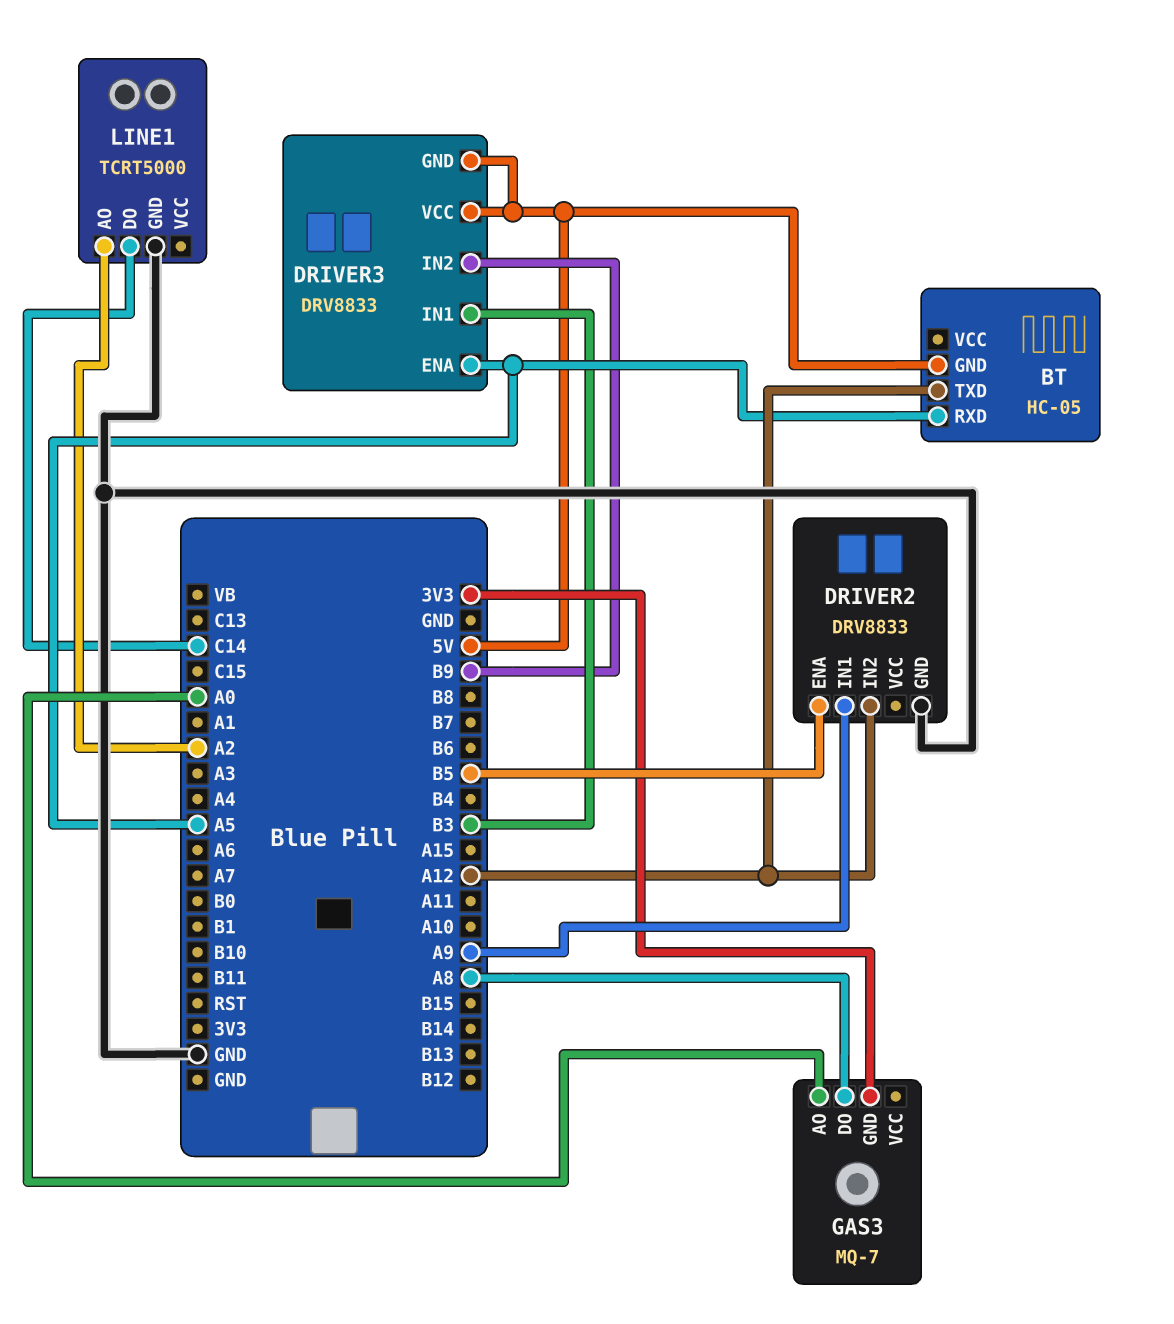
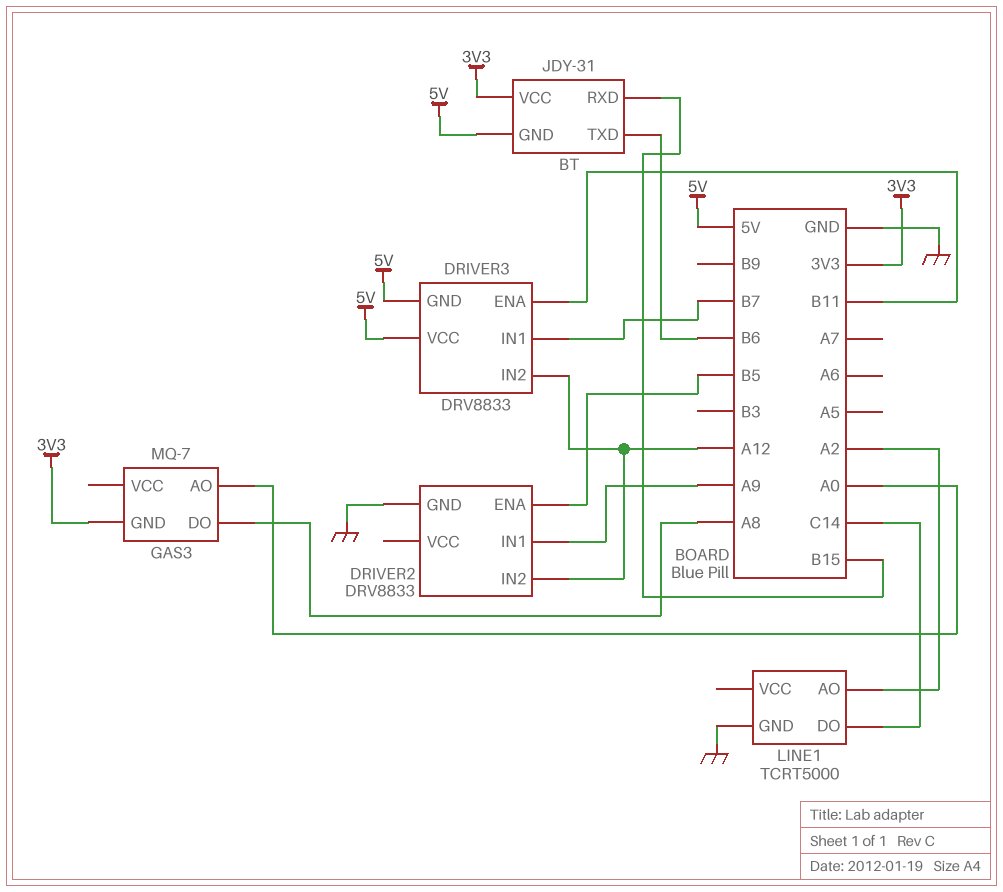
BT: HC-05 -> JDY-31
BT pin RXD: A5 -> B15
BT pin TXD: A12 -> B6
BT pin VCC: none -> 3V3
DRIVER3 pin ENA: A5 -> B11
DRIVER3 pin IN1: B3 -> B7
DRIVER3 pin IN2: B9 -> A12

